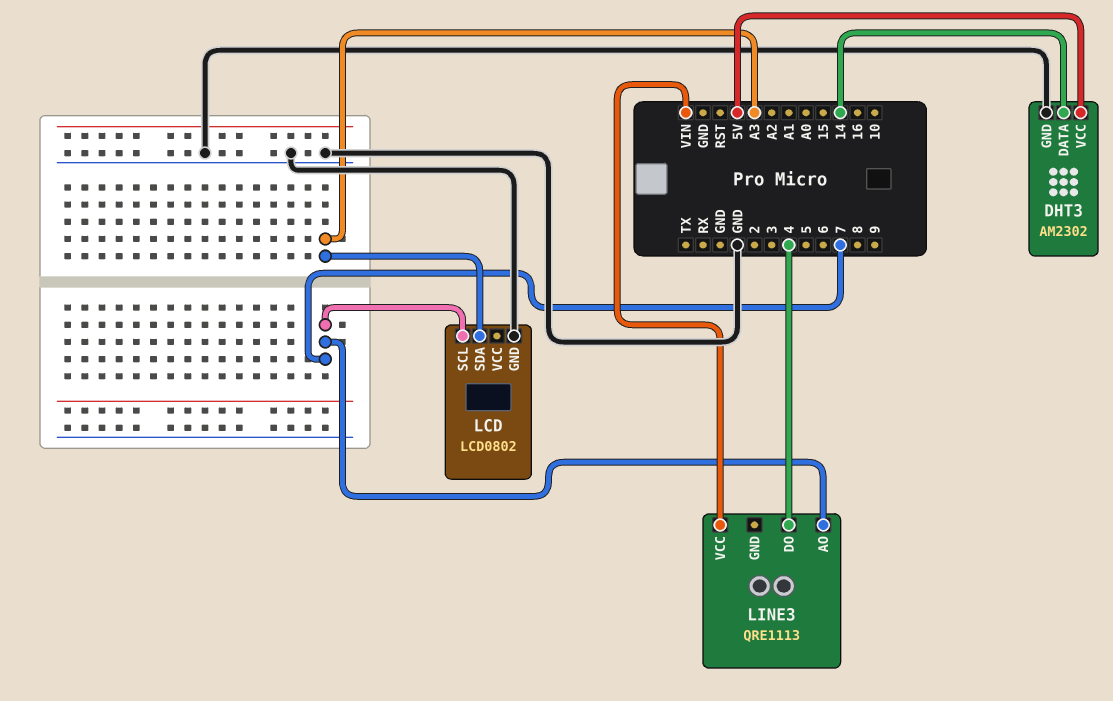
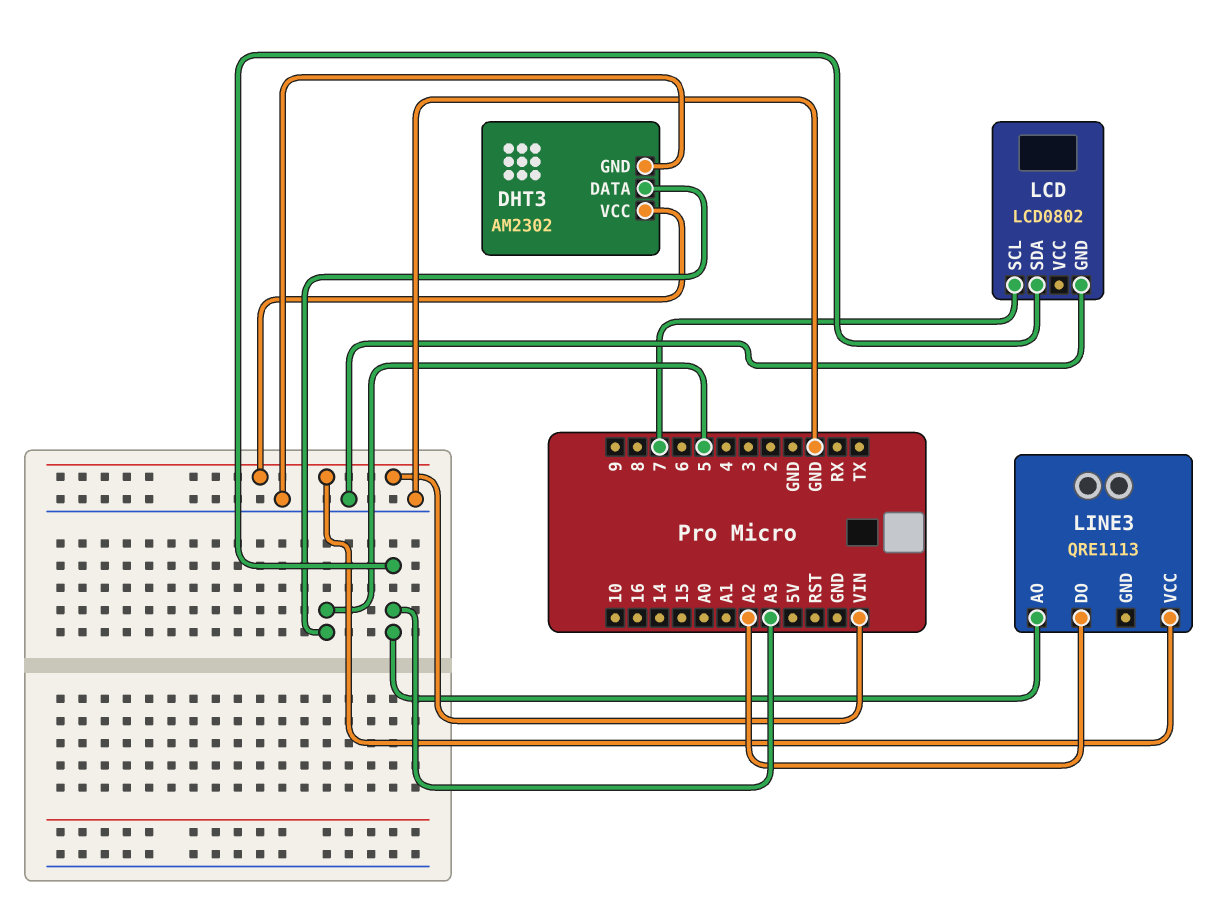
DHT3 pin DATA: 14 -> 5
DHT3 pin VCC: 5V -> VIN
LINE3 pin AO: 7 -> A3
LINE3 pin DO: 4 -> A2

